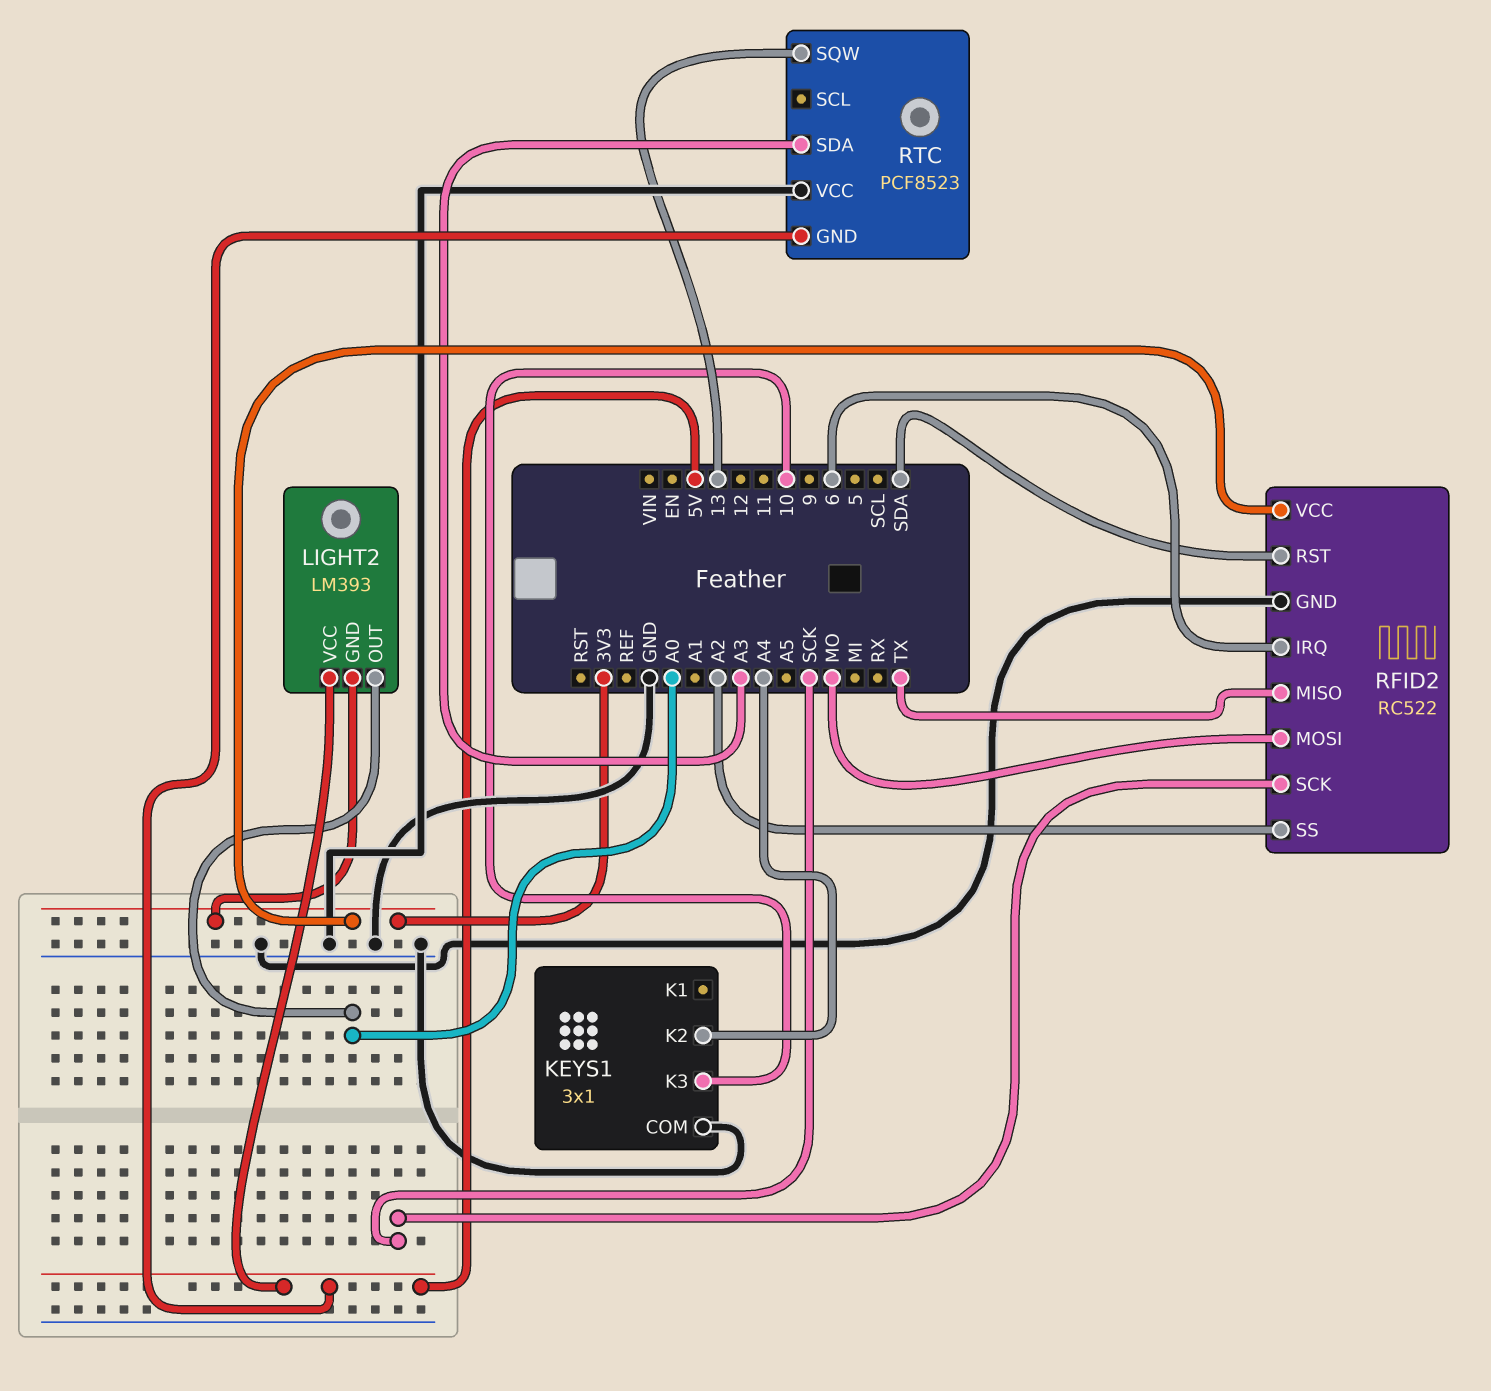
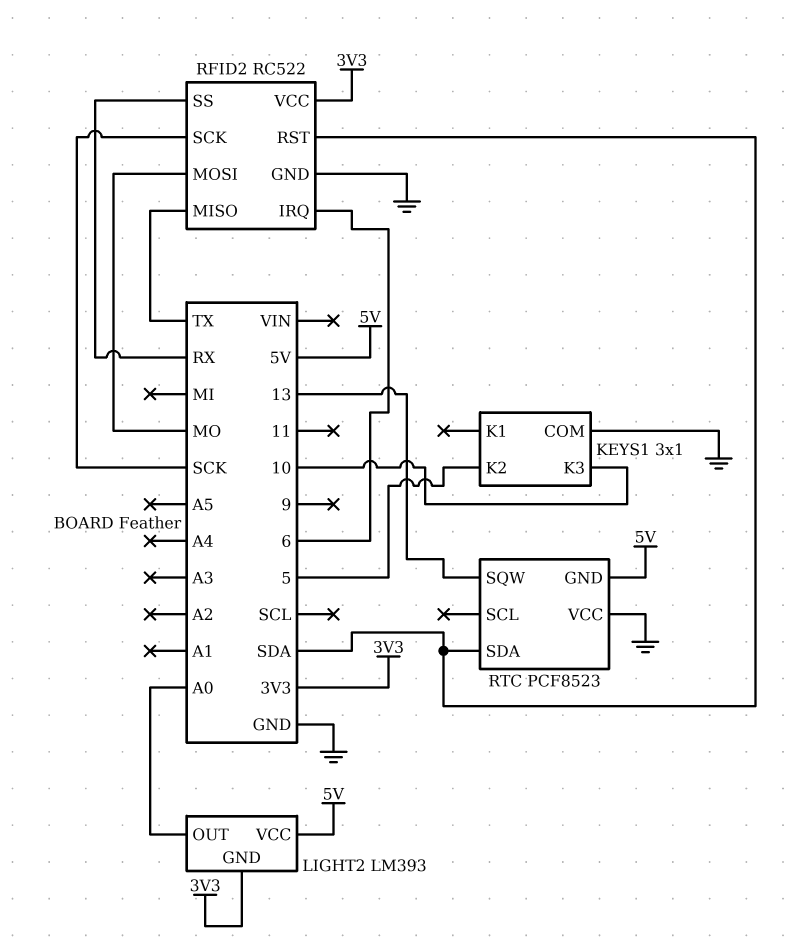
KEYS1 pin K2: A4 -> 5
RFID2 pin SS: A2 -> RX
RTC pin SDA: A3 -> SDA

